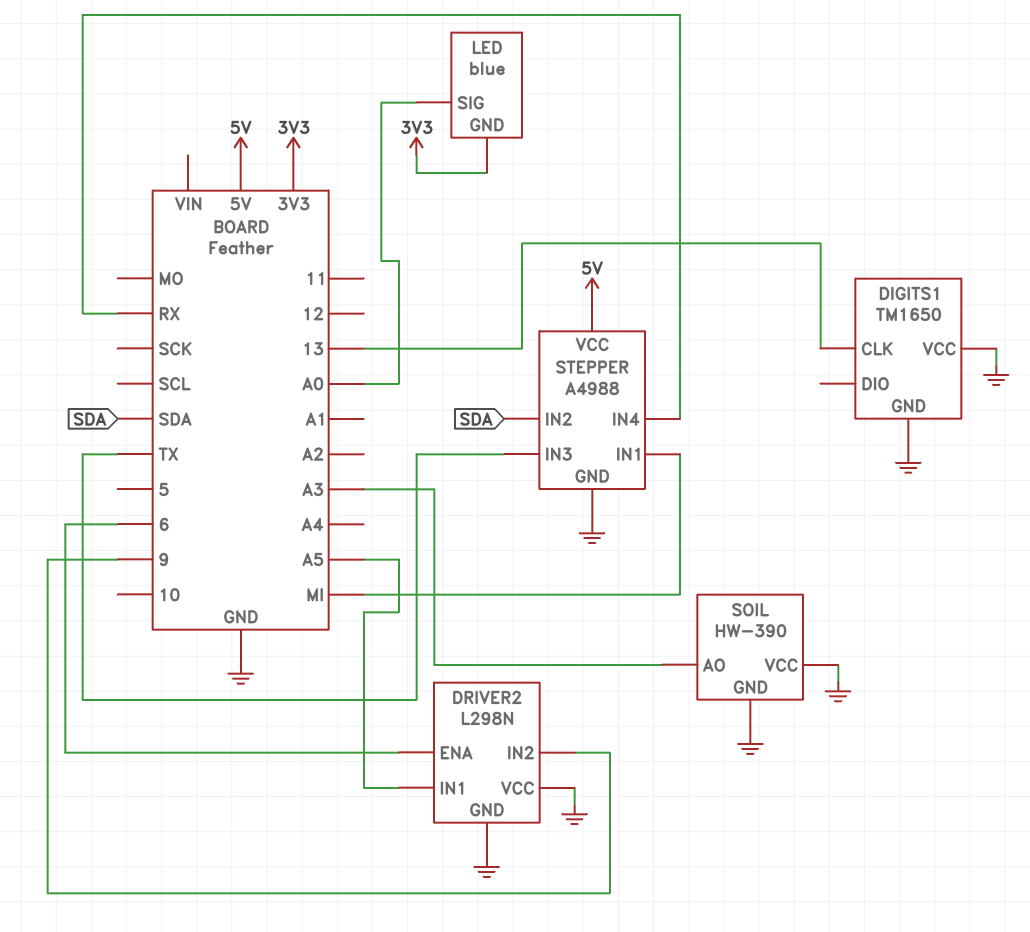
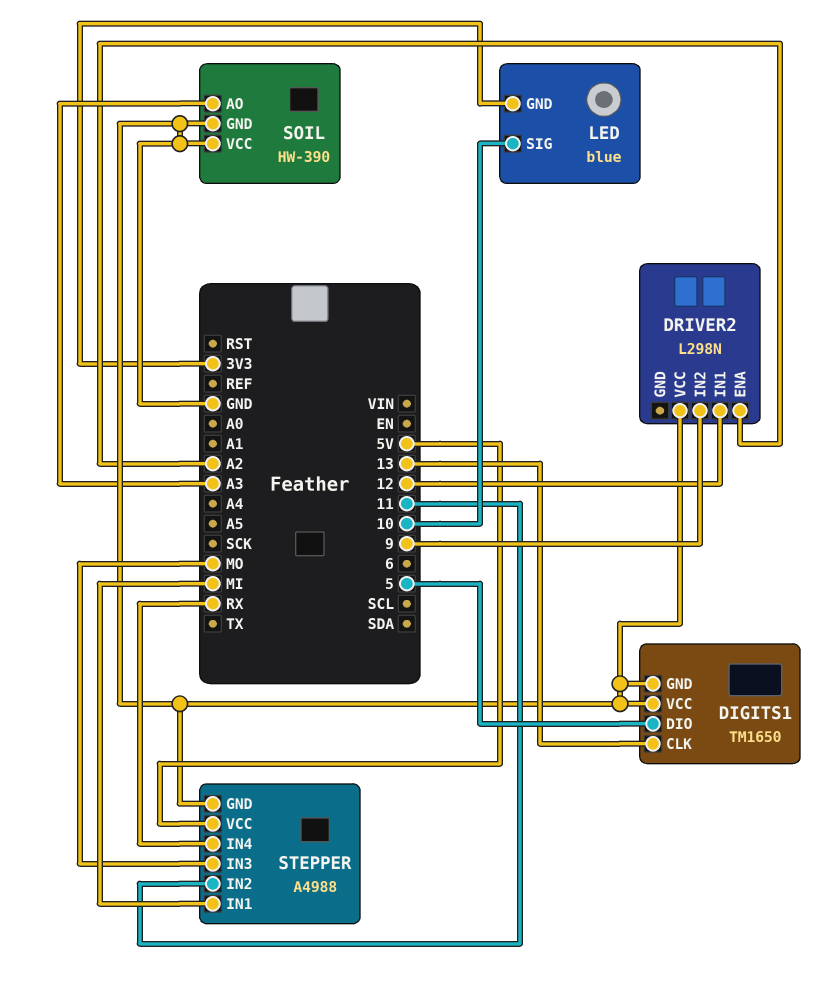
DIGITS1 pin DIO: none -> 5
DRIVER2 pin ENA: 6 -> A2
DRIVER2 pin GND: GND -> none
DRIVER2 pin IN1: A5 -> 12
LED pin SIG: A0 -> 10
STEPPER pin IN2: SDA -> 11
STEPPER pin IN3: TX -> MO

